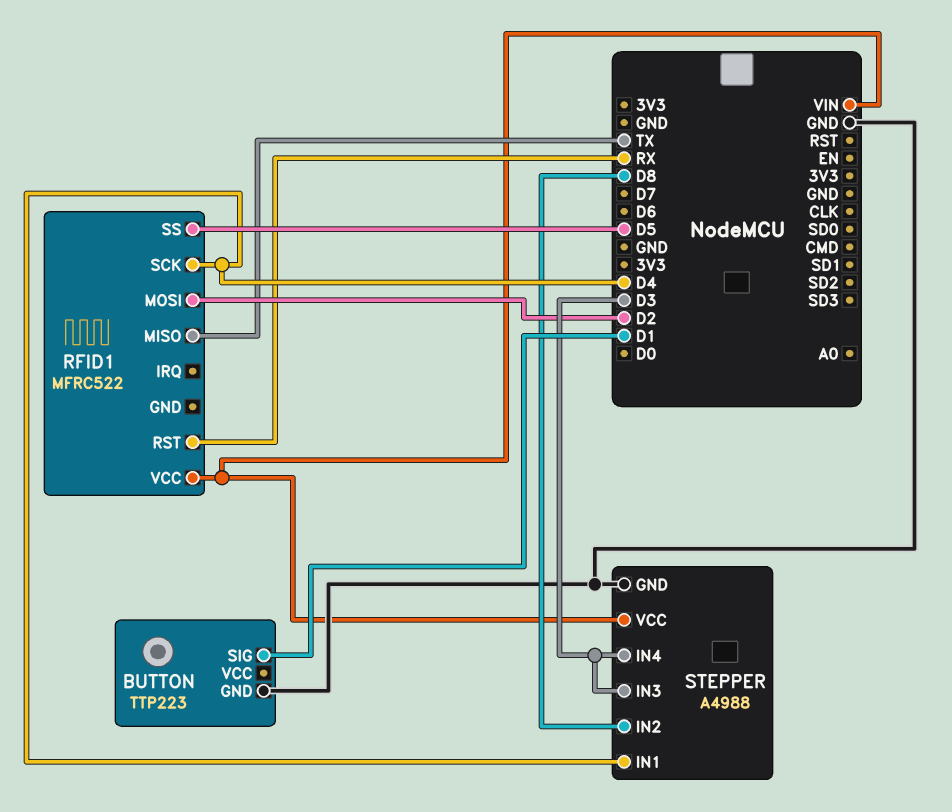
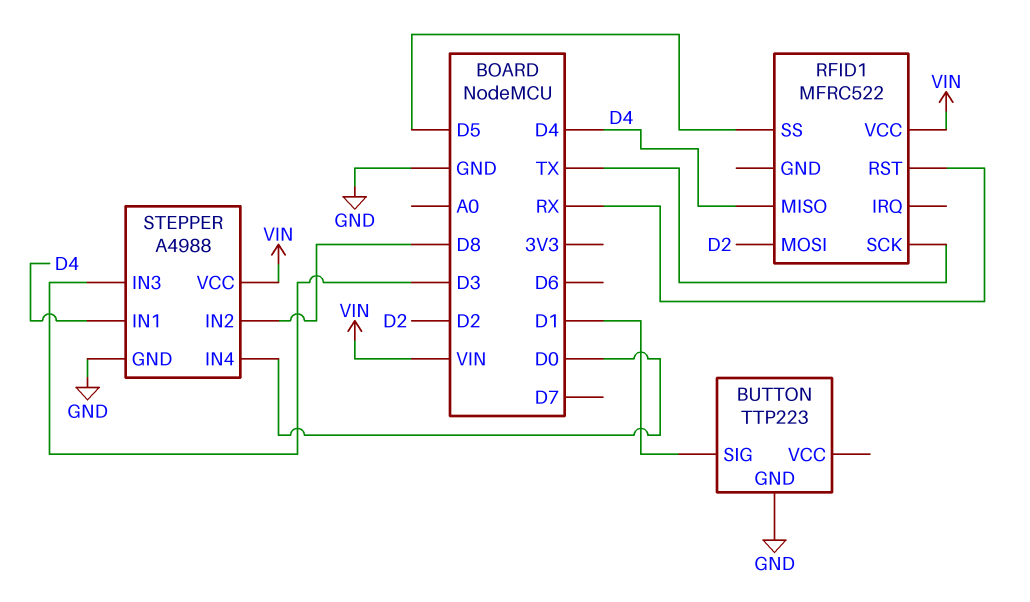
RFID1 pin MISO: TX -> D4
RFID1 pin SCK: D4 -> TX
STEPPER pin IN4: D3 -> D0

